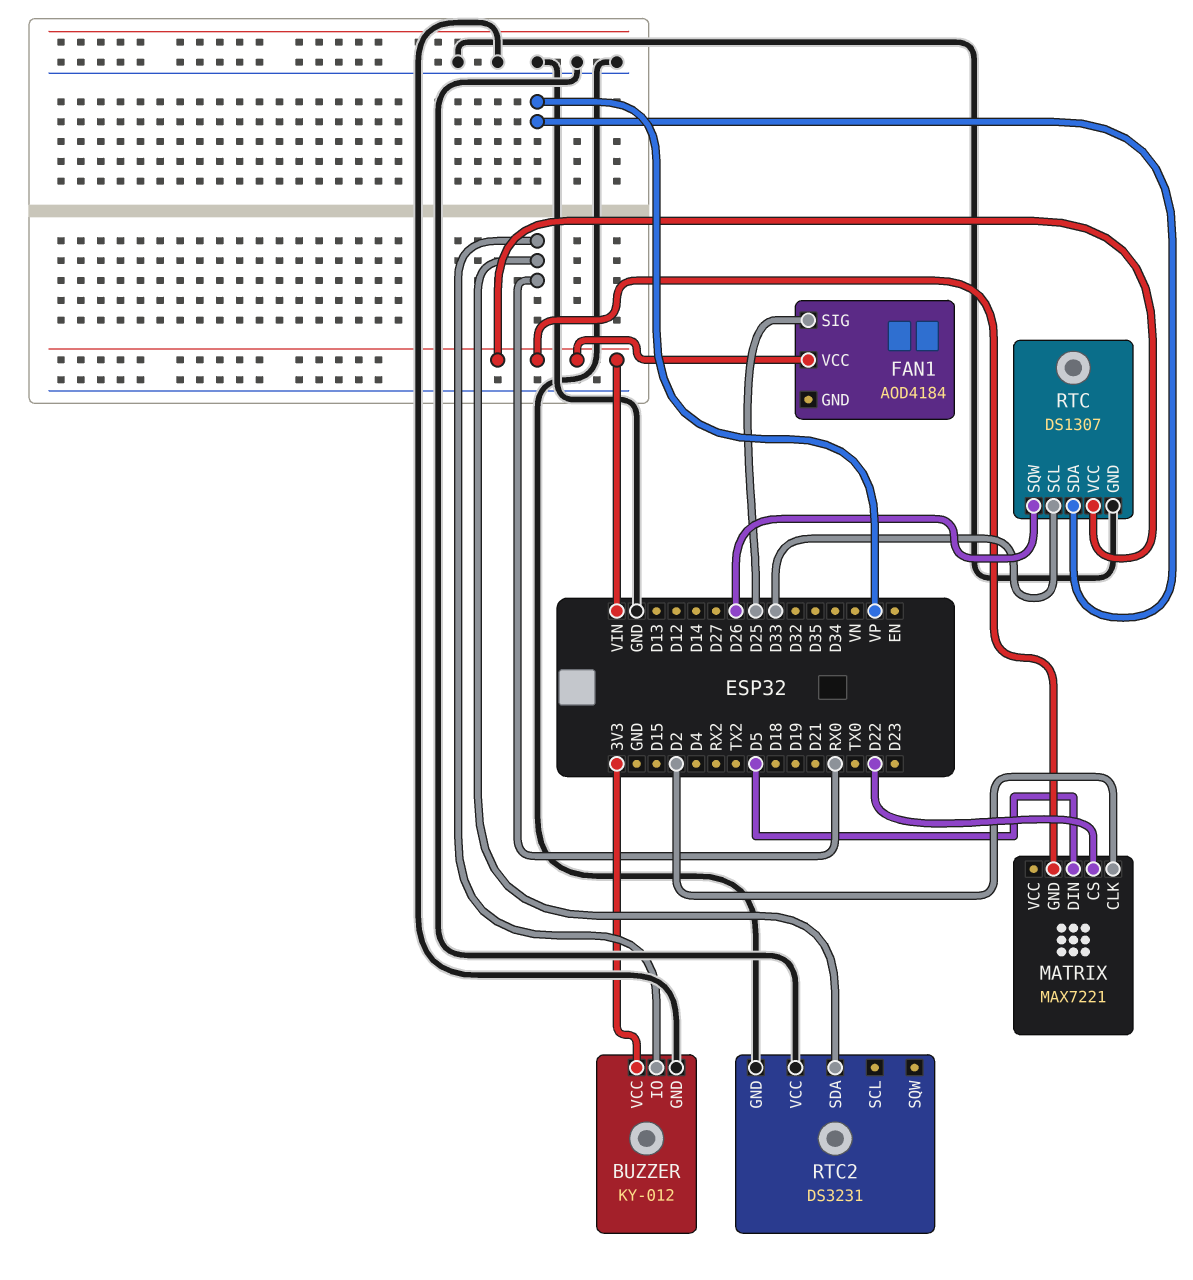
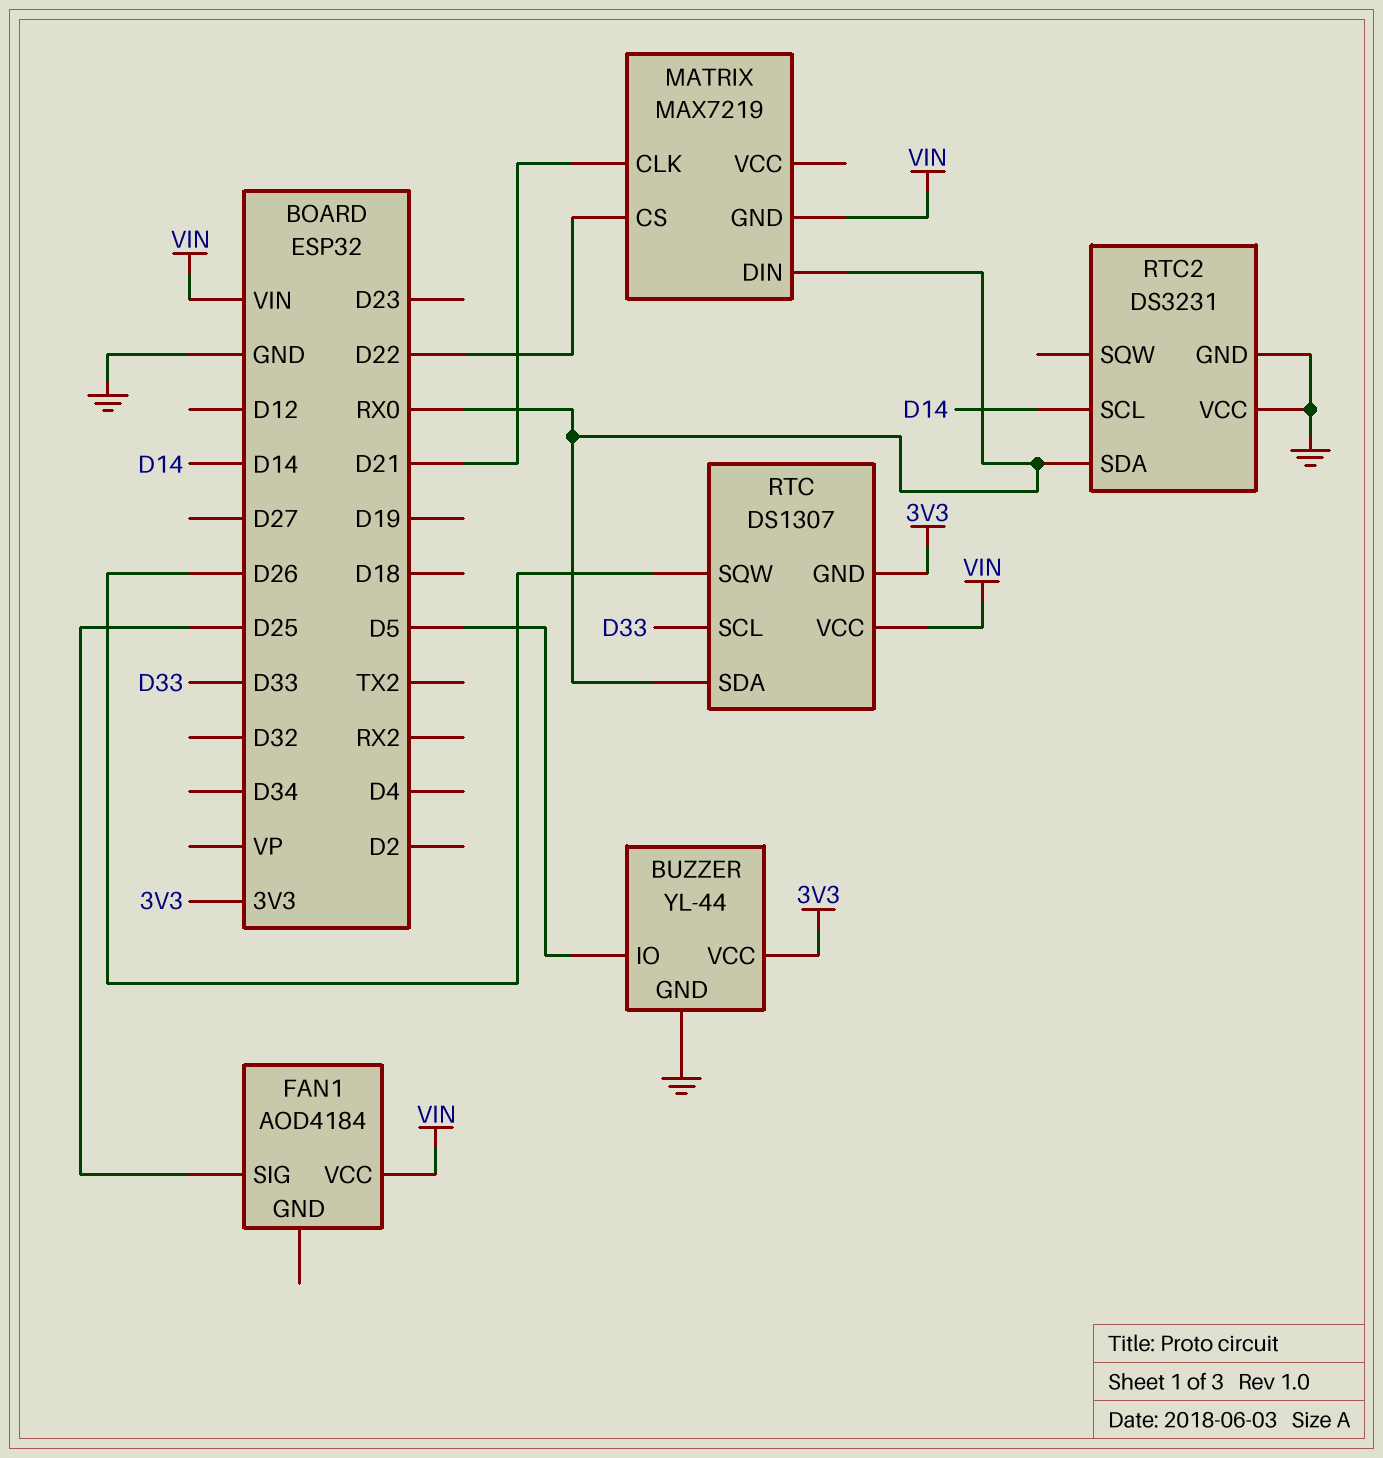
BUZZER: KY-012 -> YL-44
BUZZER pin IO: RX0 -> D5
MATRIX: MAX7221 -> MAX7219
MATRIX pin CLK: D2 -> D21
MATRIX pin DIN: D5 -> RX0
RTC pin GND: GND -> 3V3
RTC pin SDA: VP -> RX0
RTC2 pin SCL: none -> D14

